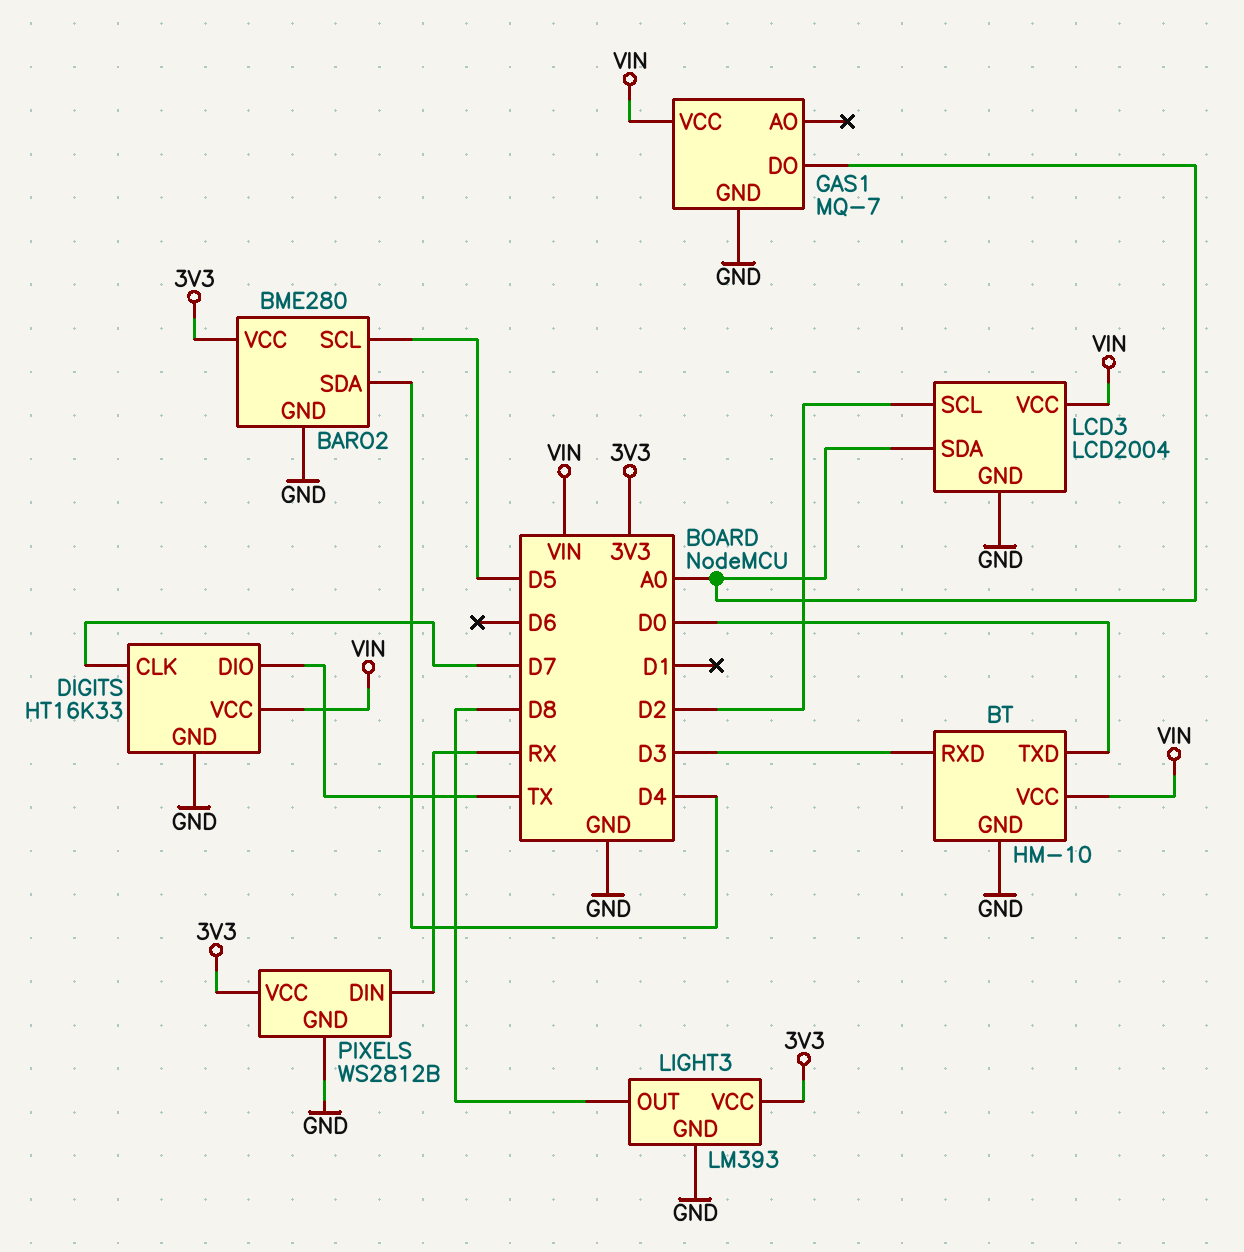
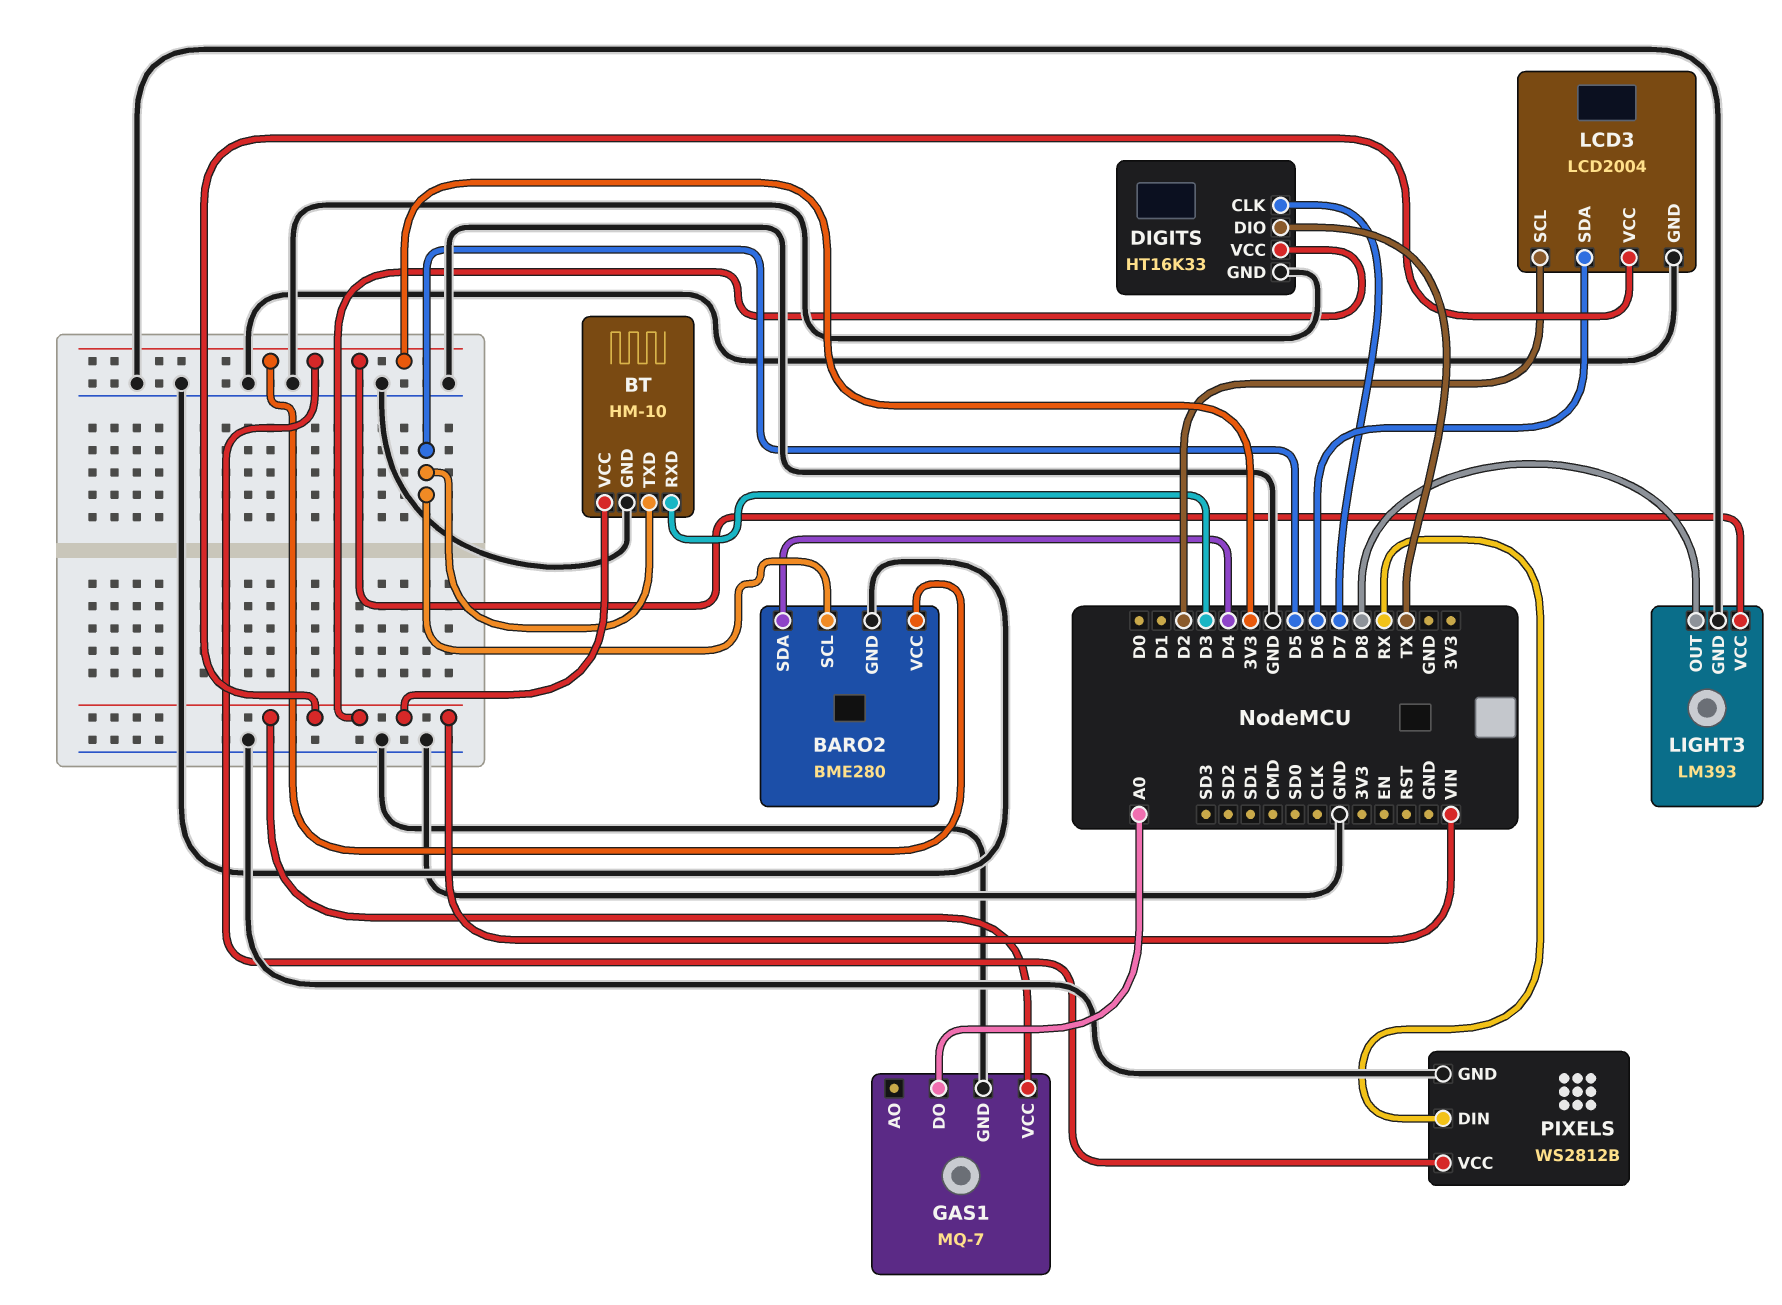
BT pin TXD: D0 -> D5
LCD3 pin SDA: A0 -> D6

